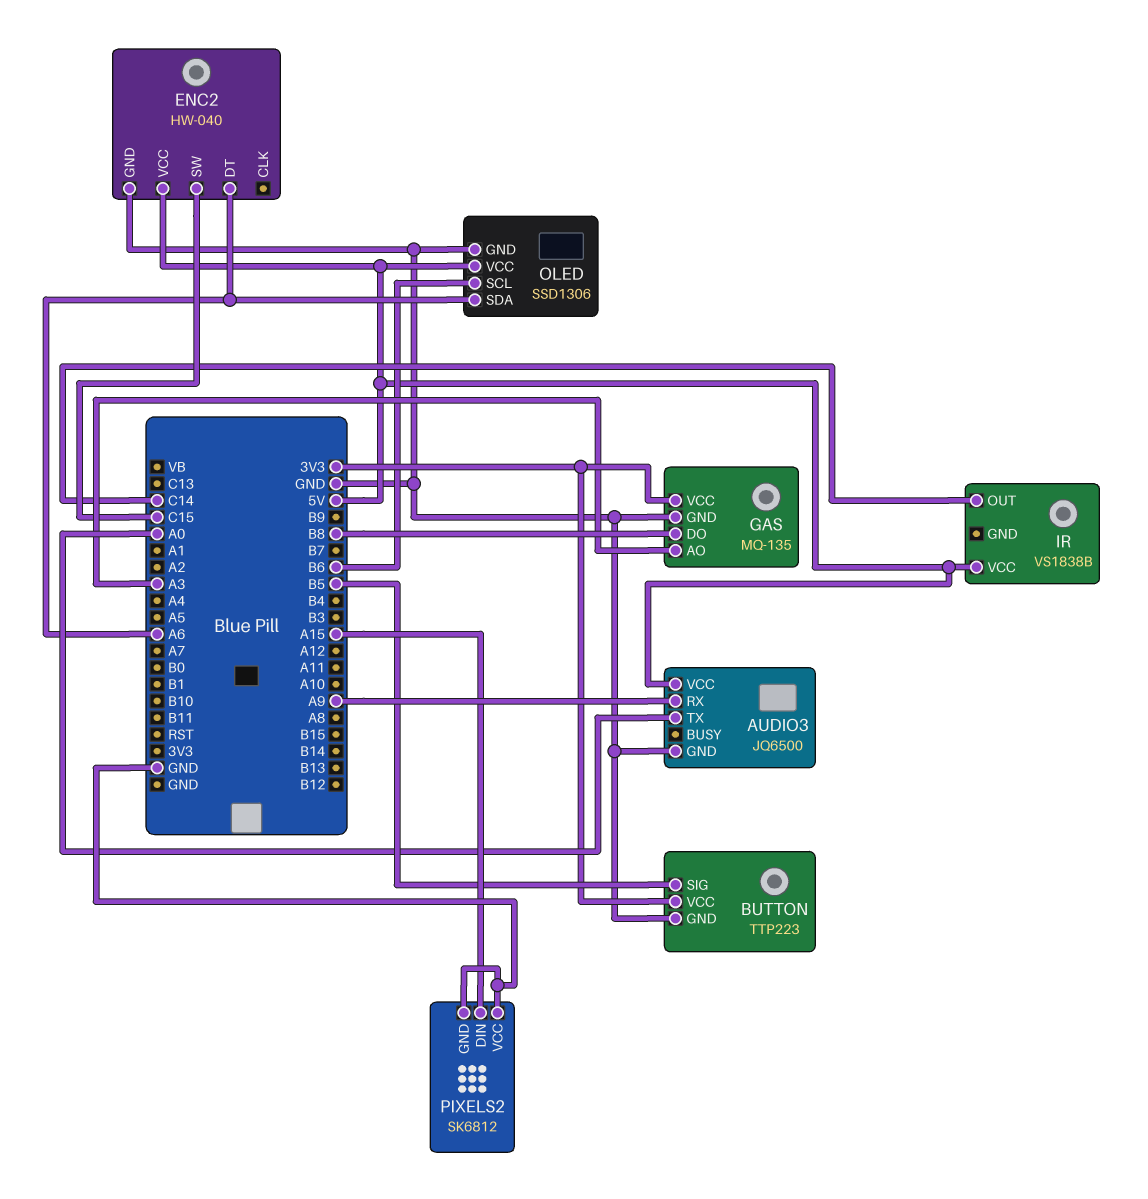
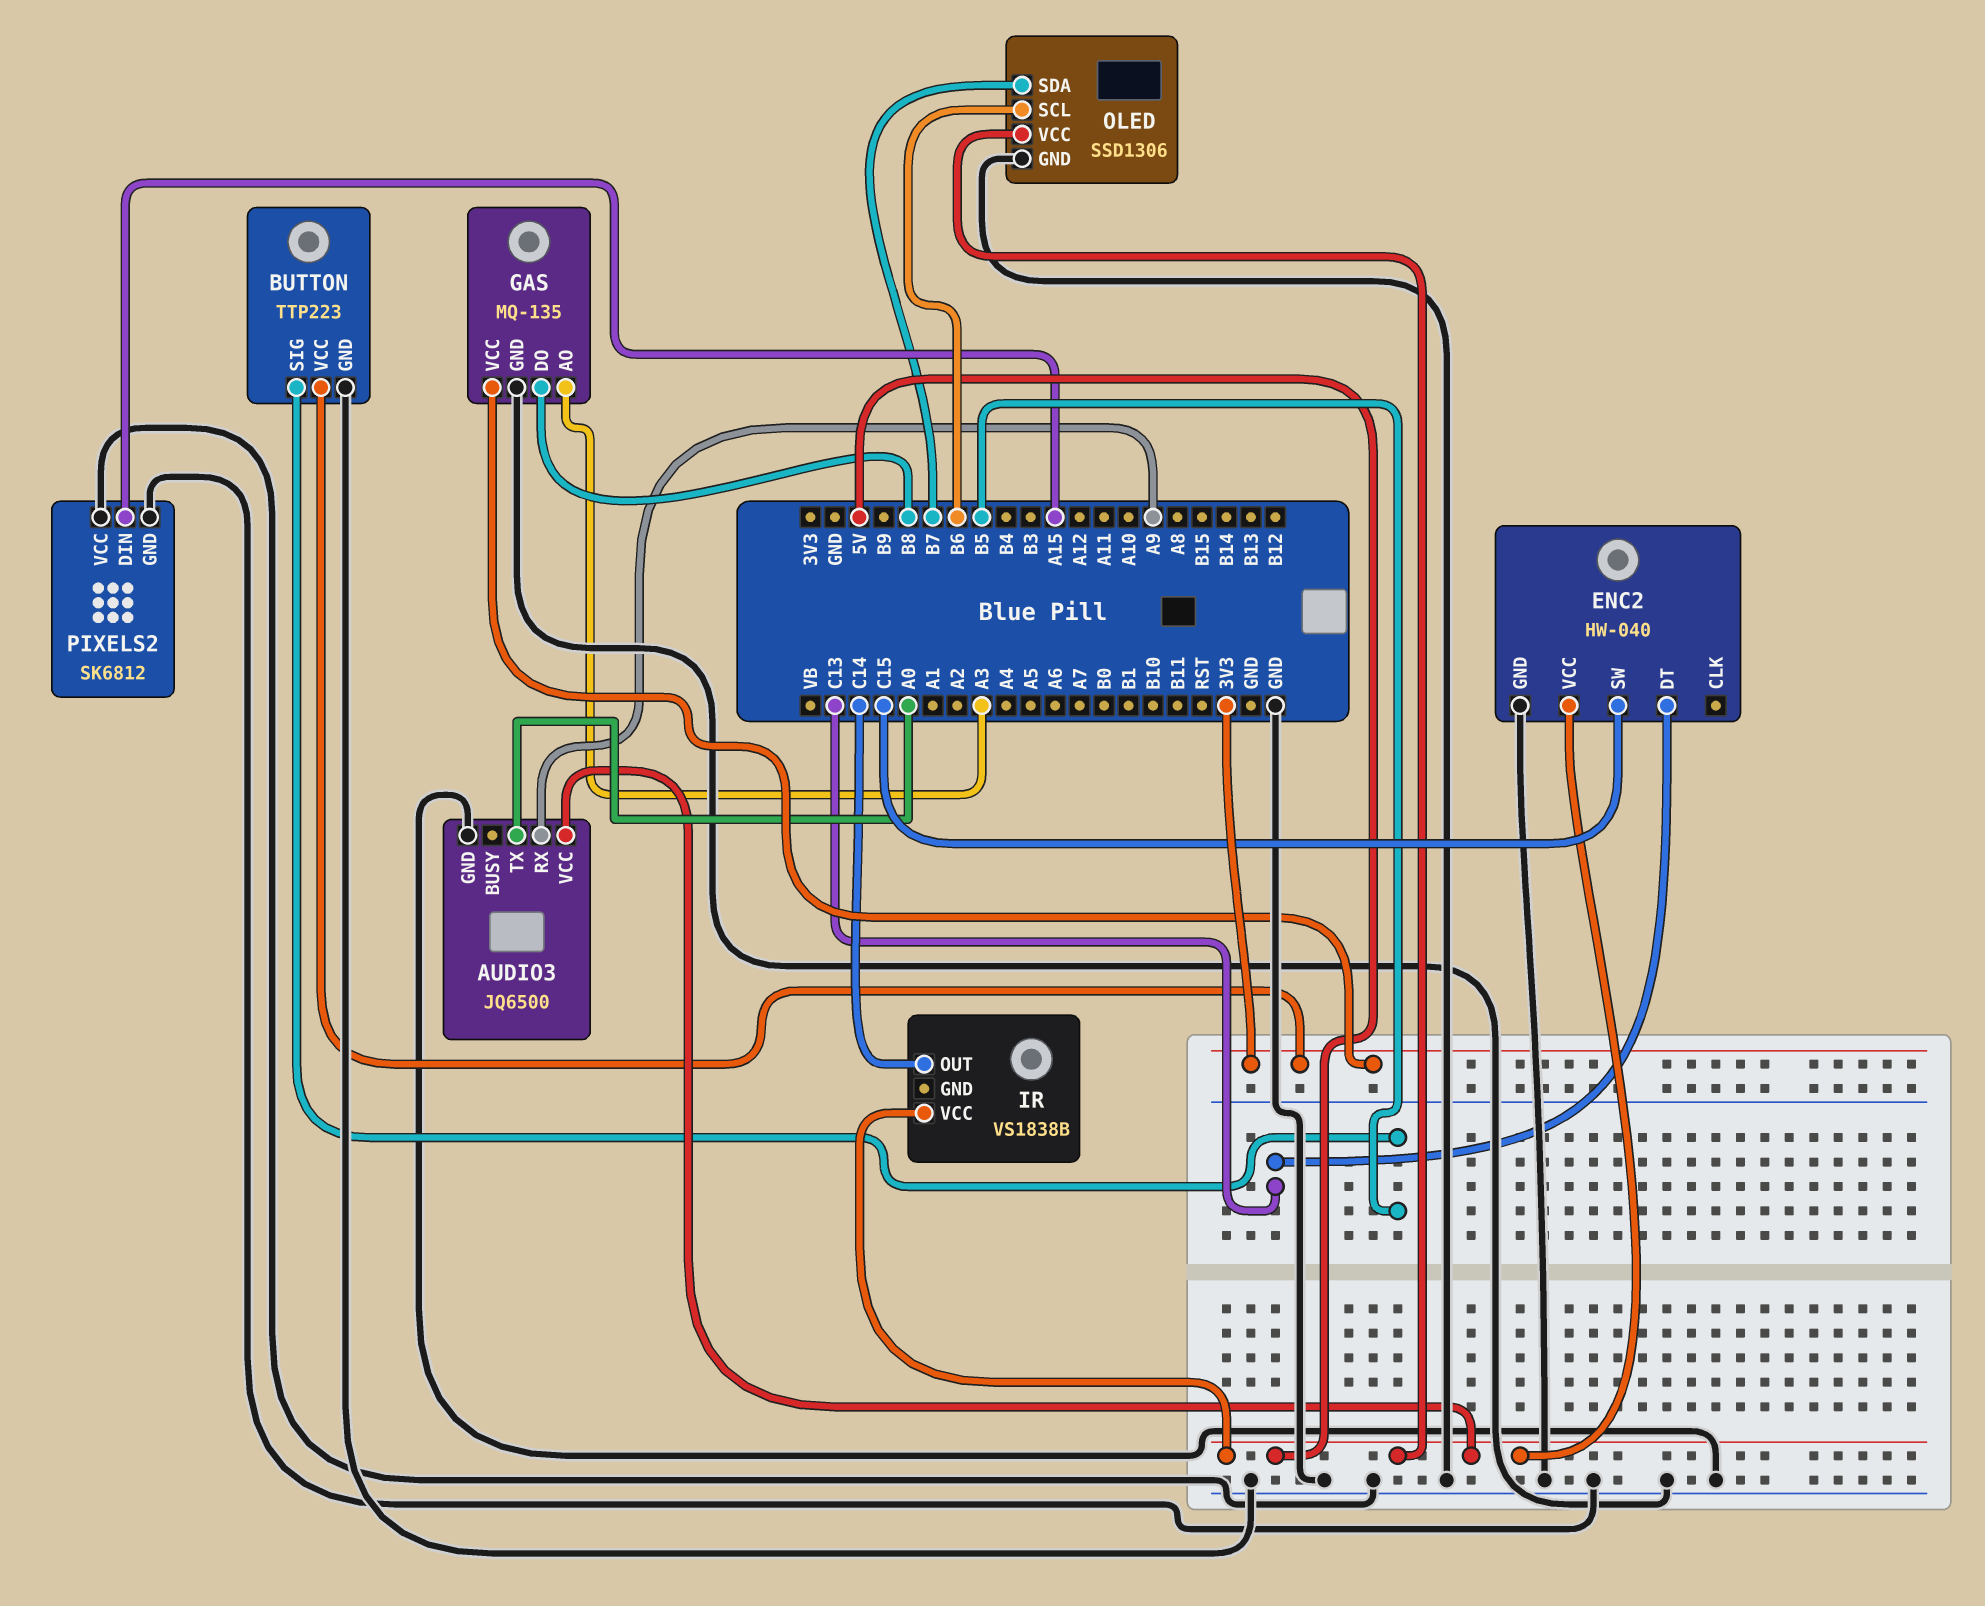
ENC2 pin DT: A6 -> C13
OLED pin SDA: A6 -> B7

